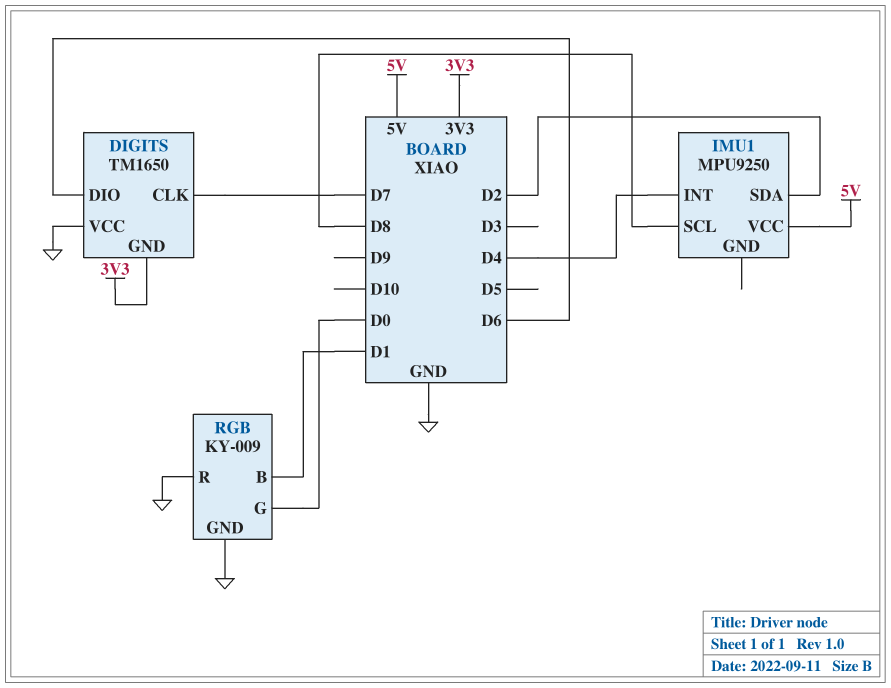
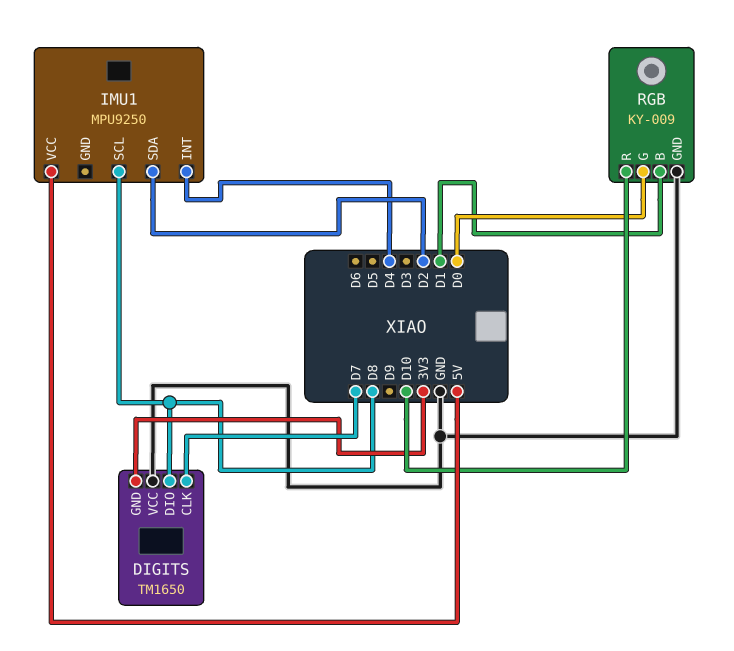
DIGITS pin DIO: D6 -> D8
RGB pin R: GND -> D10

